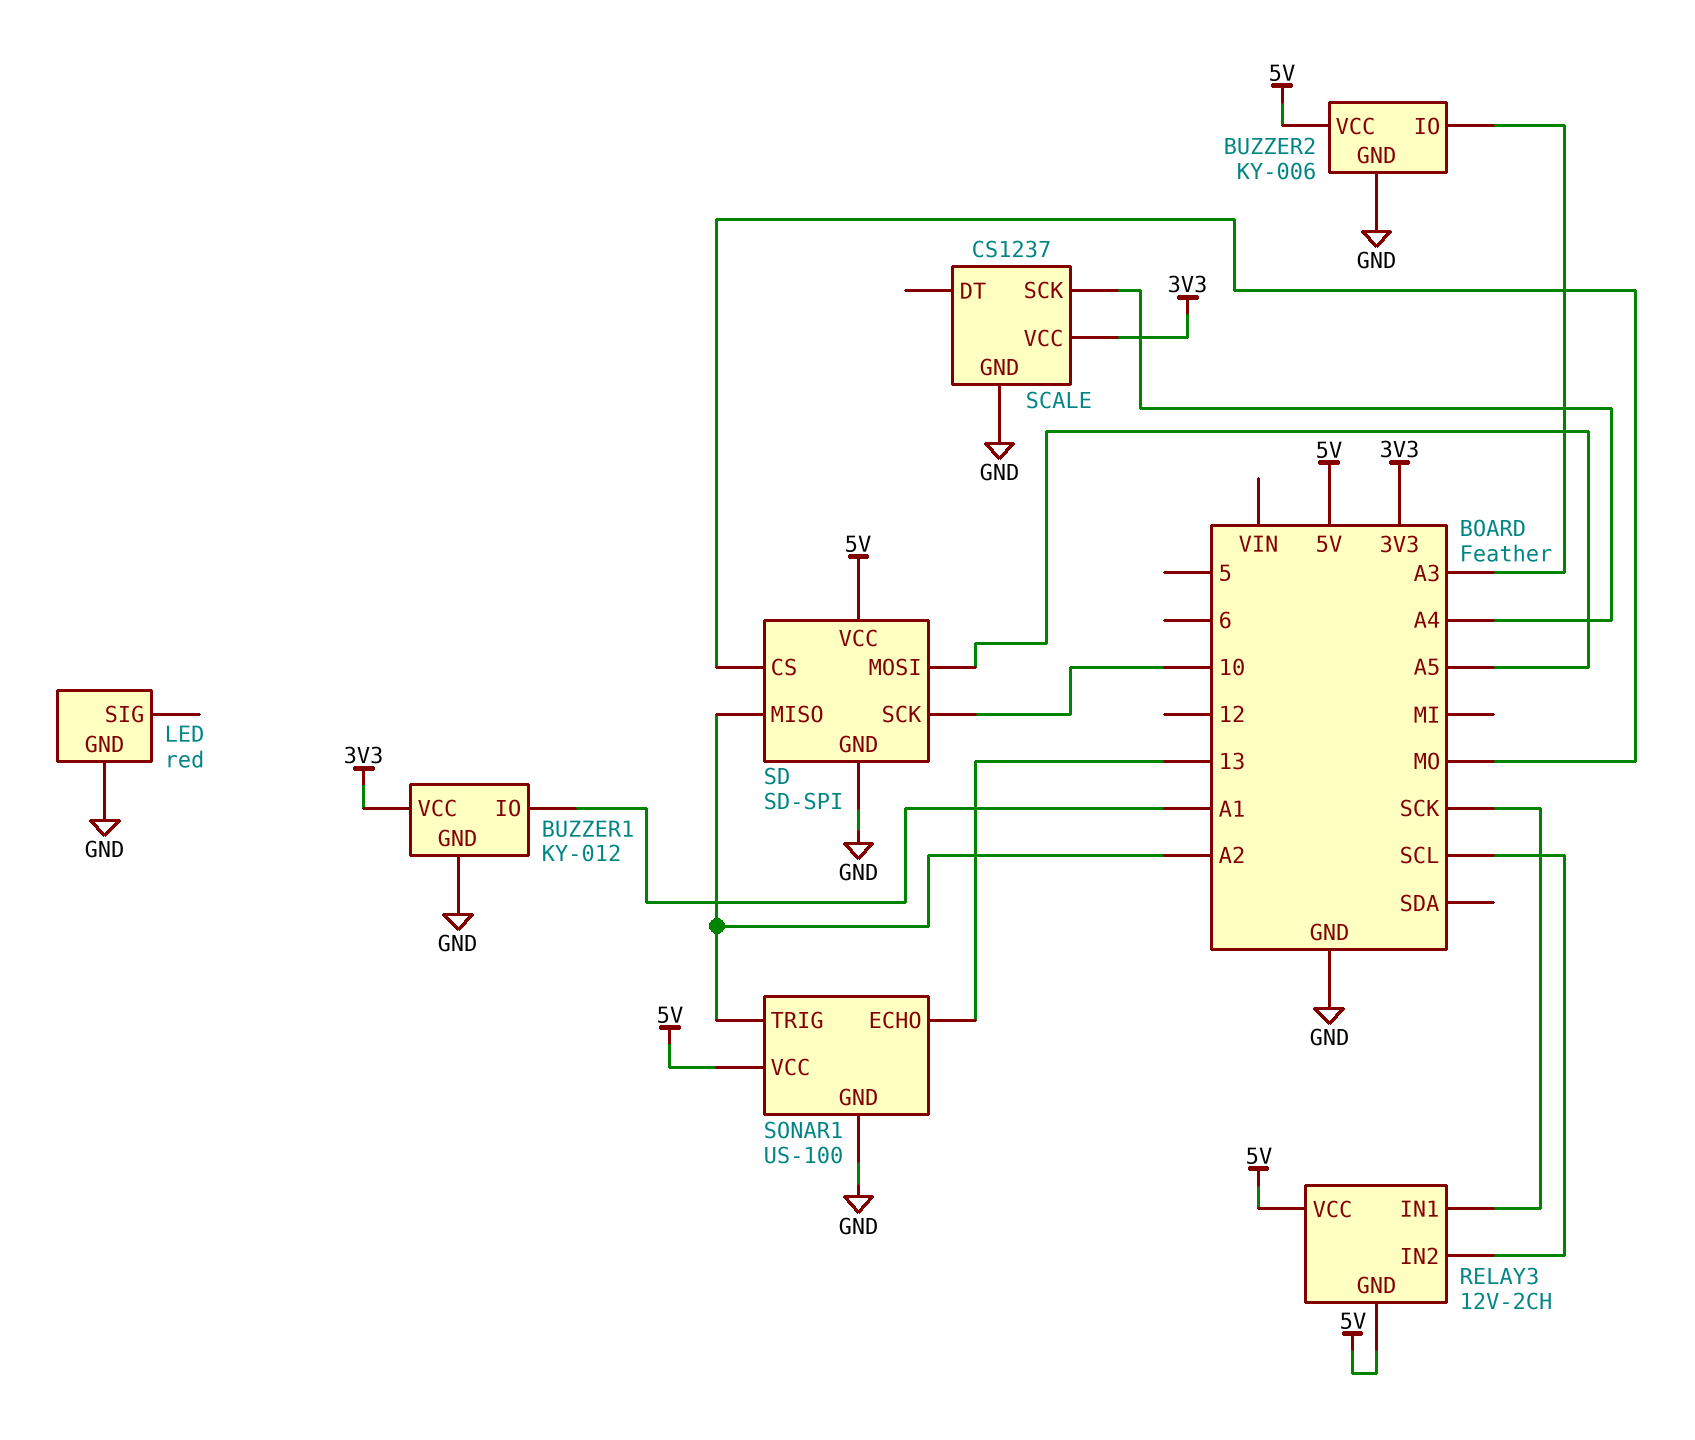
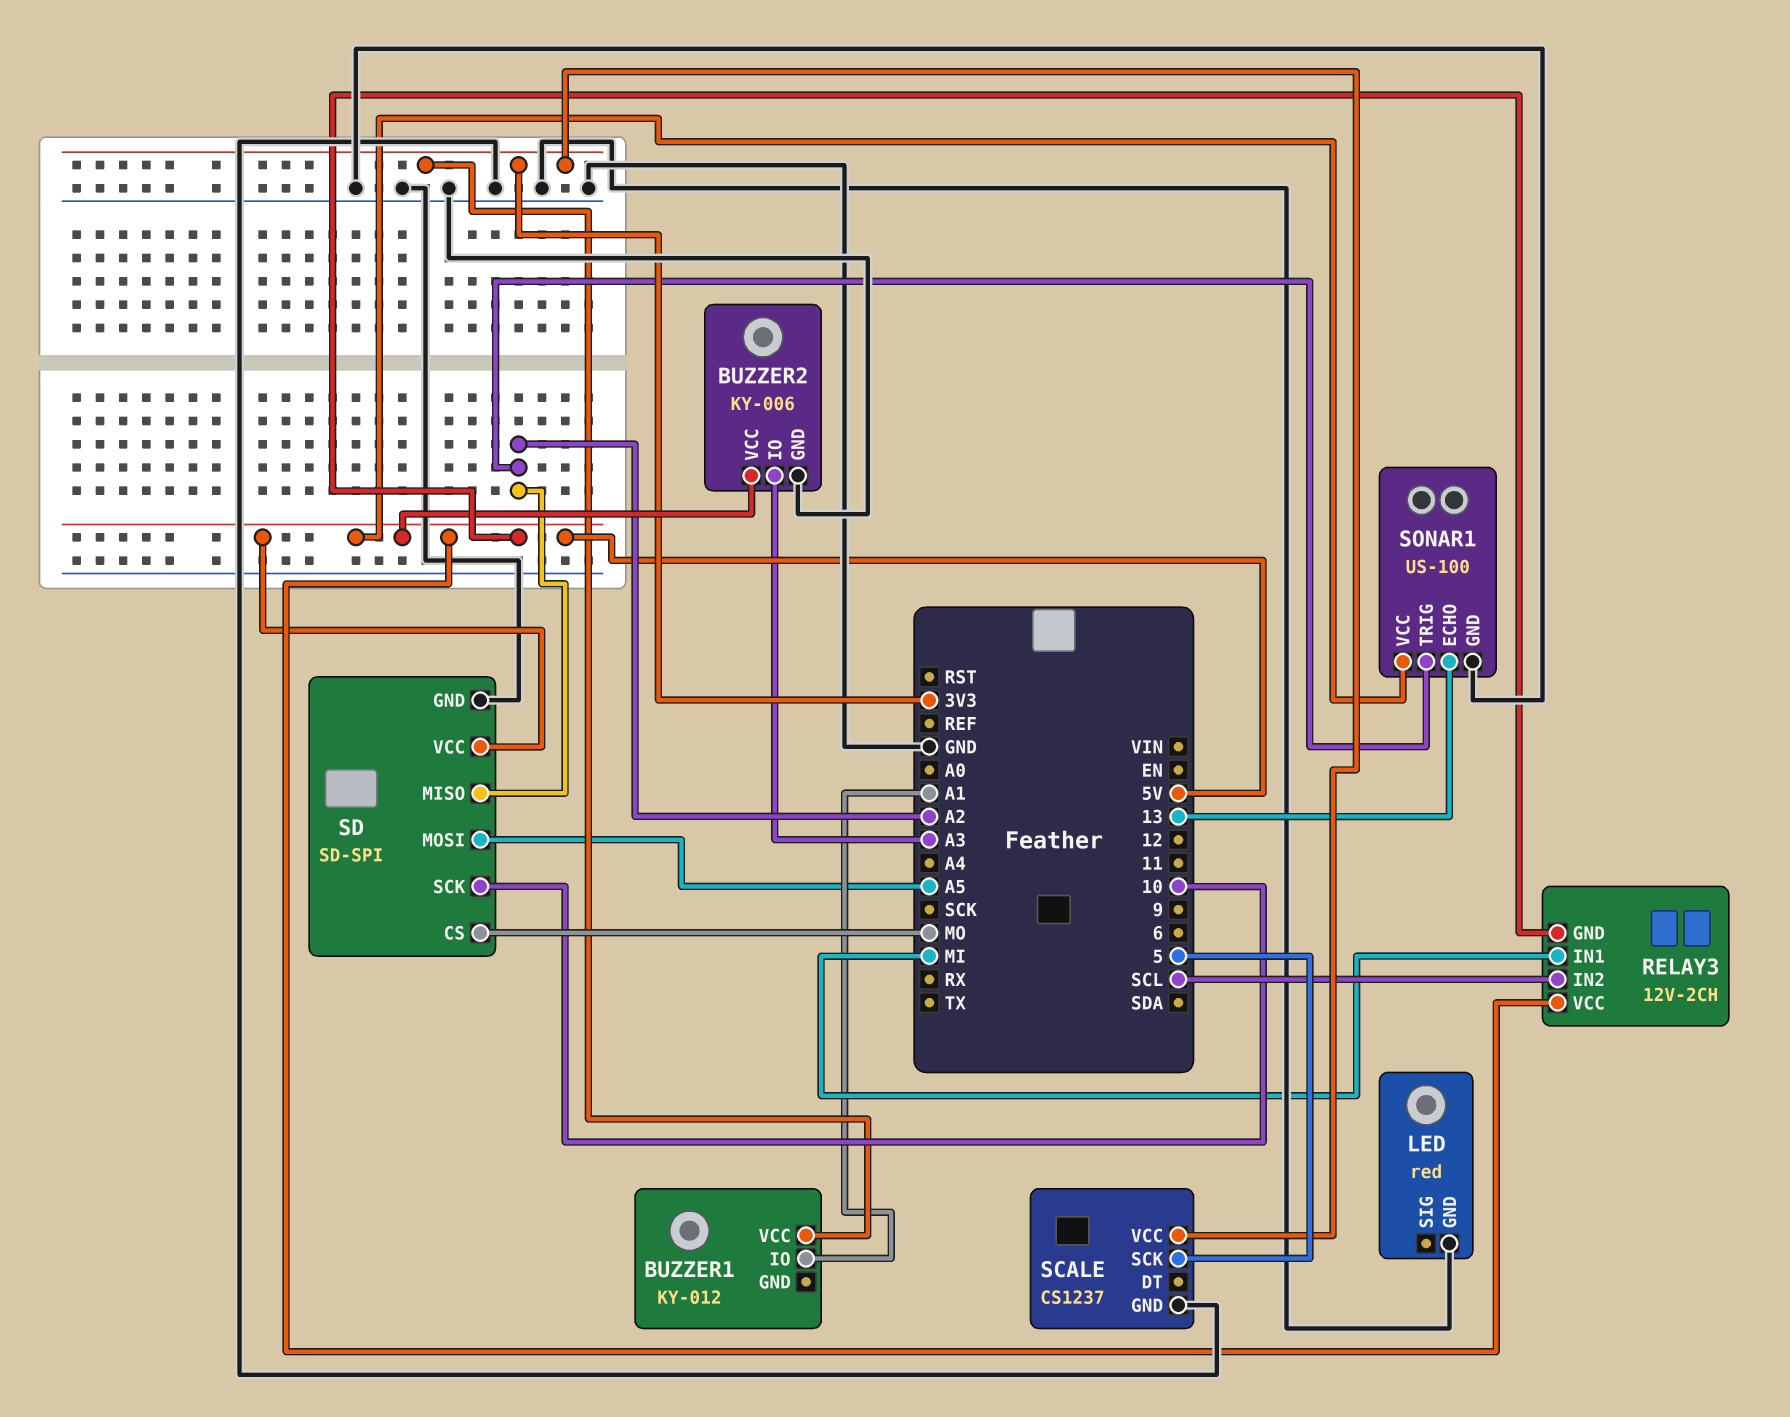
BUZZER1 pin GND: GND -> none
RELAY3 pin IN1: SCK -> MI
SCALE pin SCK: A4 -> 5

